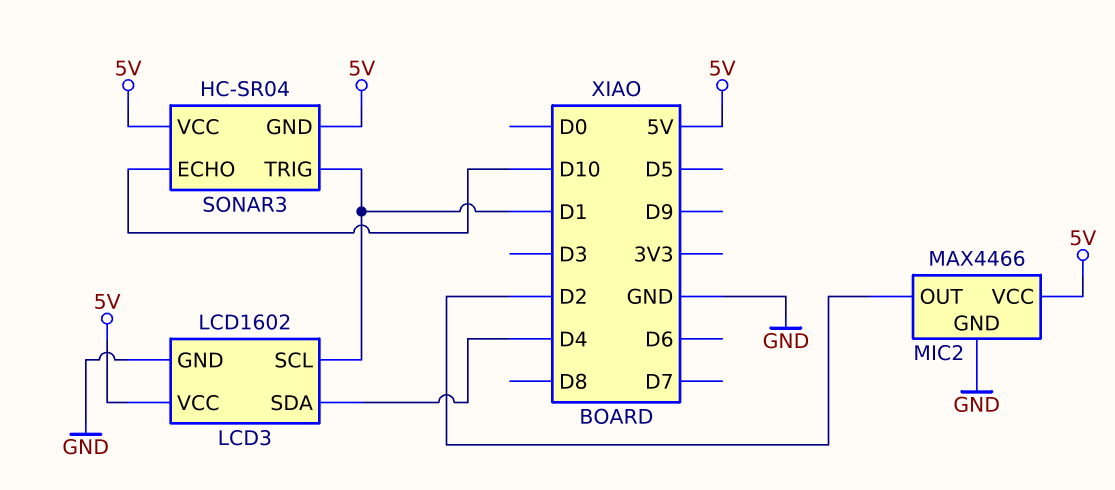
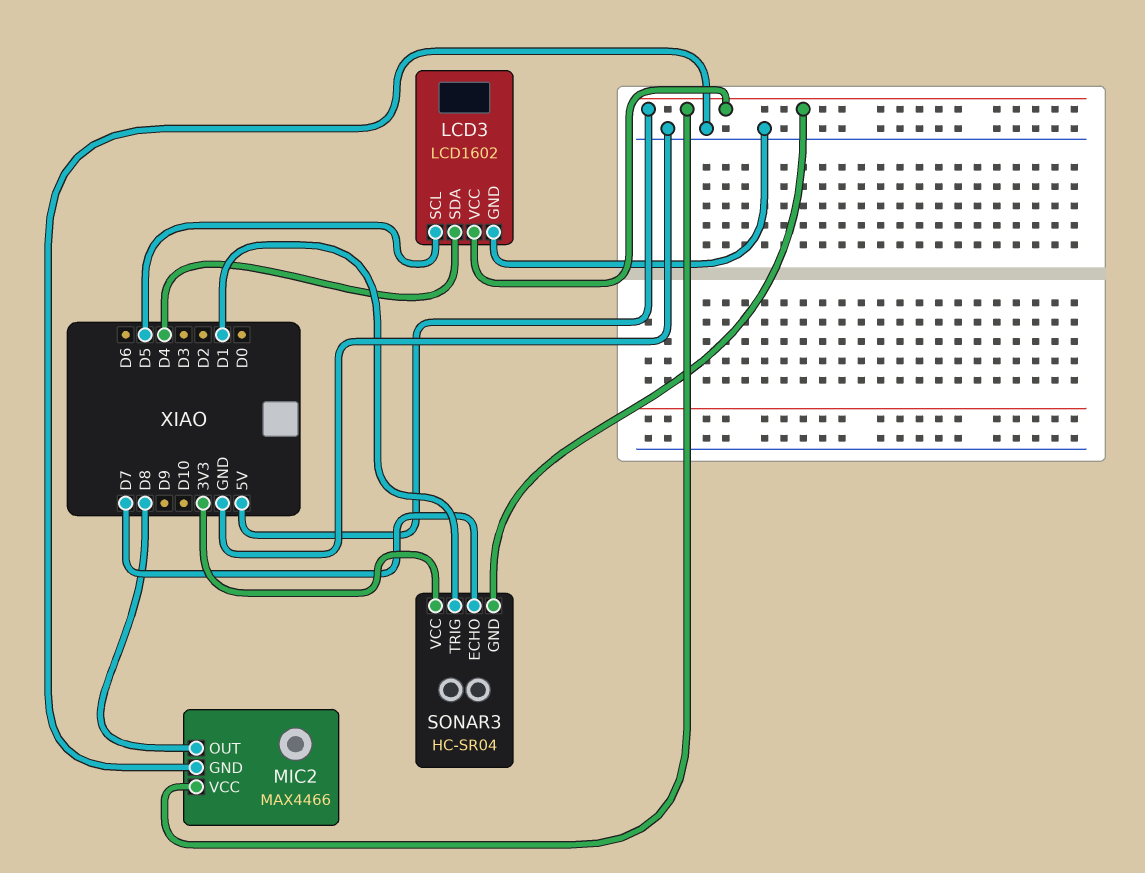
LCD3 pin SCL: D1 -> D5
MIC2 pin OUT: D2 -> D8
SONAR3 pin ECHO: D10 -> D7
SONAR3 pin VCC: 5V -> 3V3

